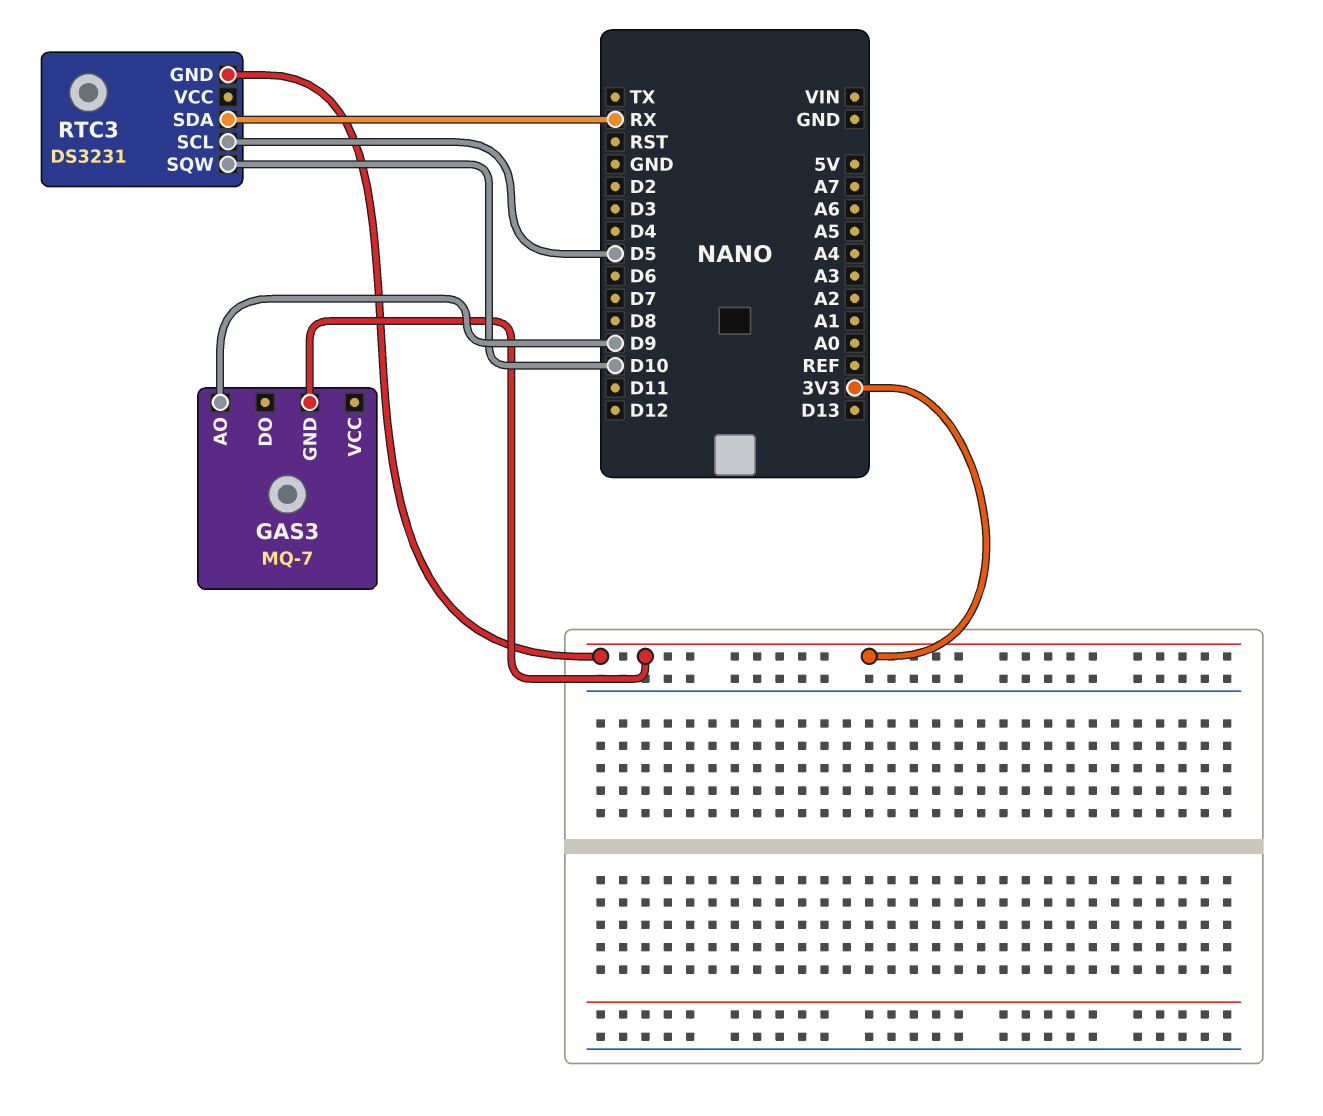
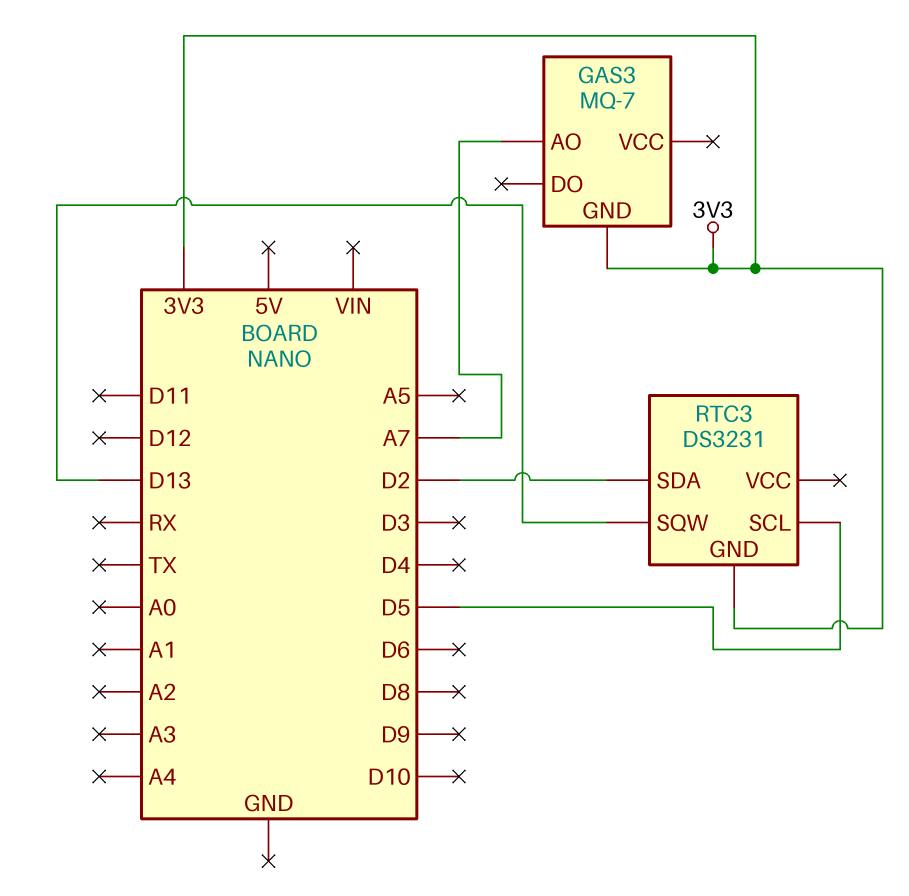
GAS3 pin AO: D9 -> A7
RTC3 pin SDA: RX -> D2
RTC3 pin SQW: D10 -> D13

